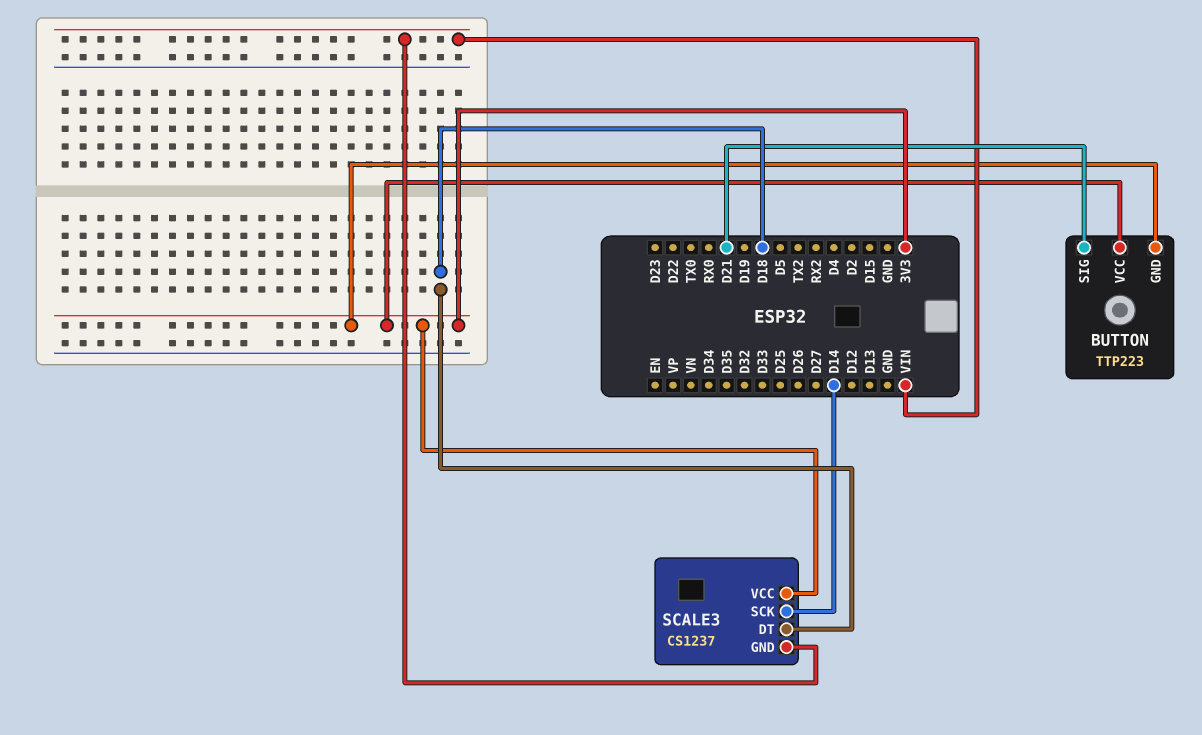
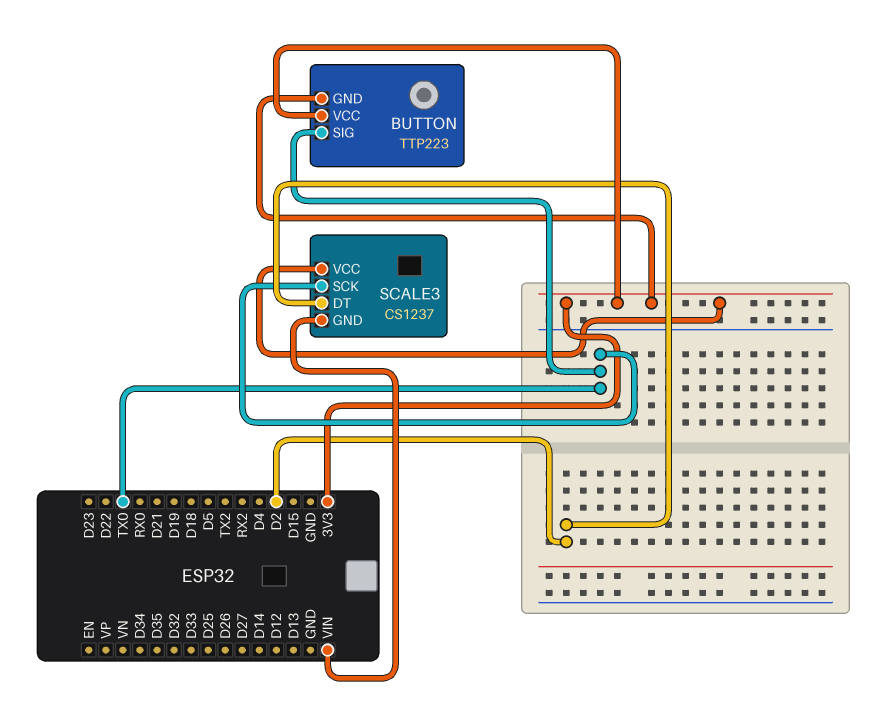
BUTTON pin SIG: D21 -> TX0
SCALE3 pin DT: D18 -> D2
SCALE3 pin SCK: D14 -> TX0

